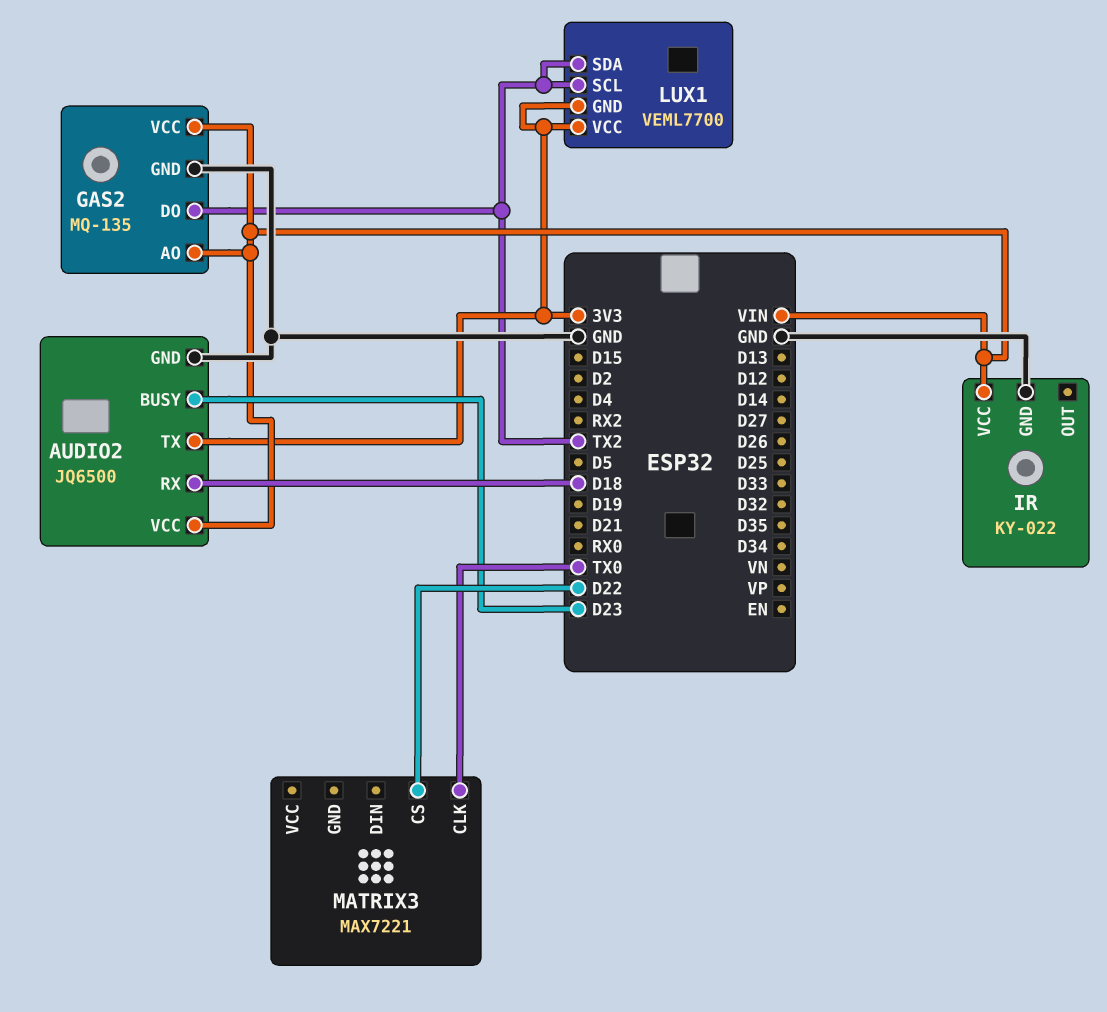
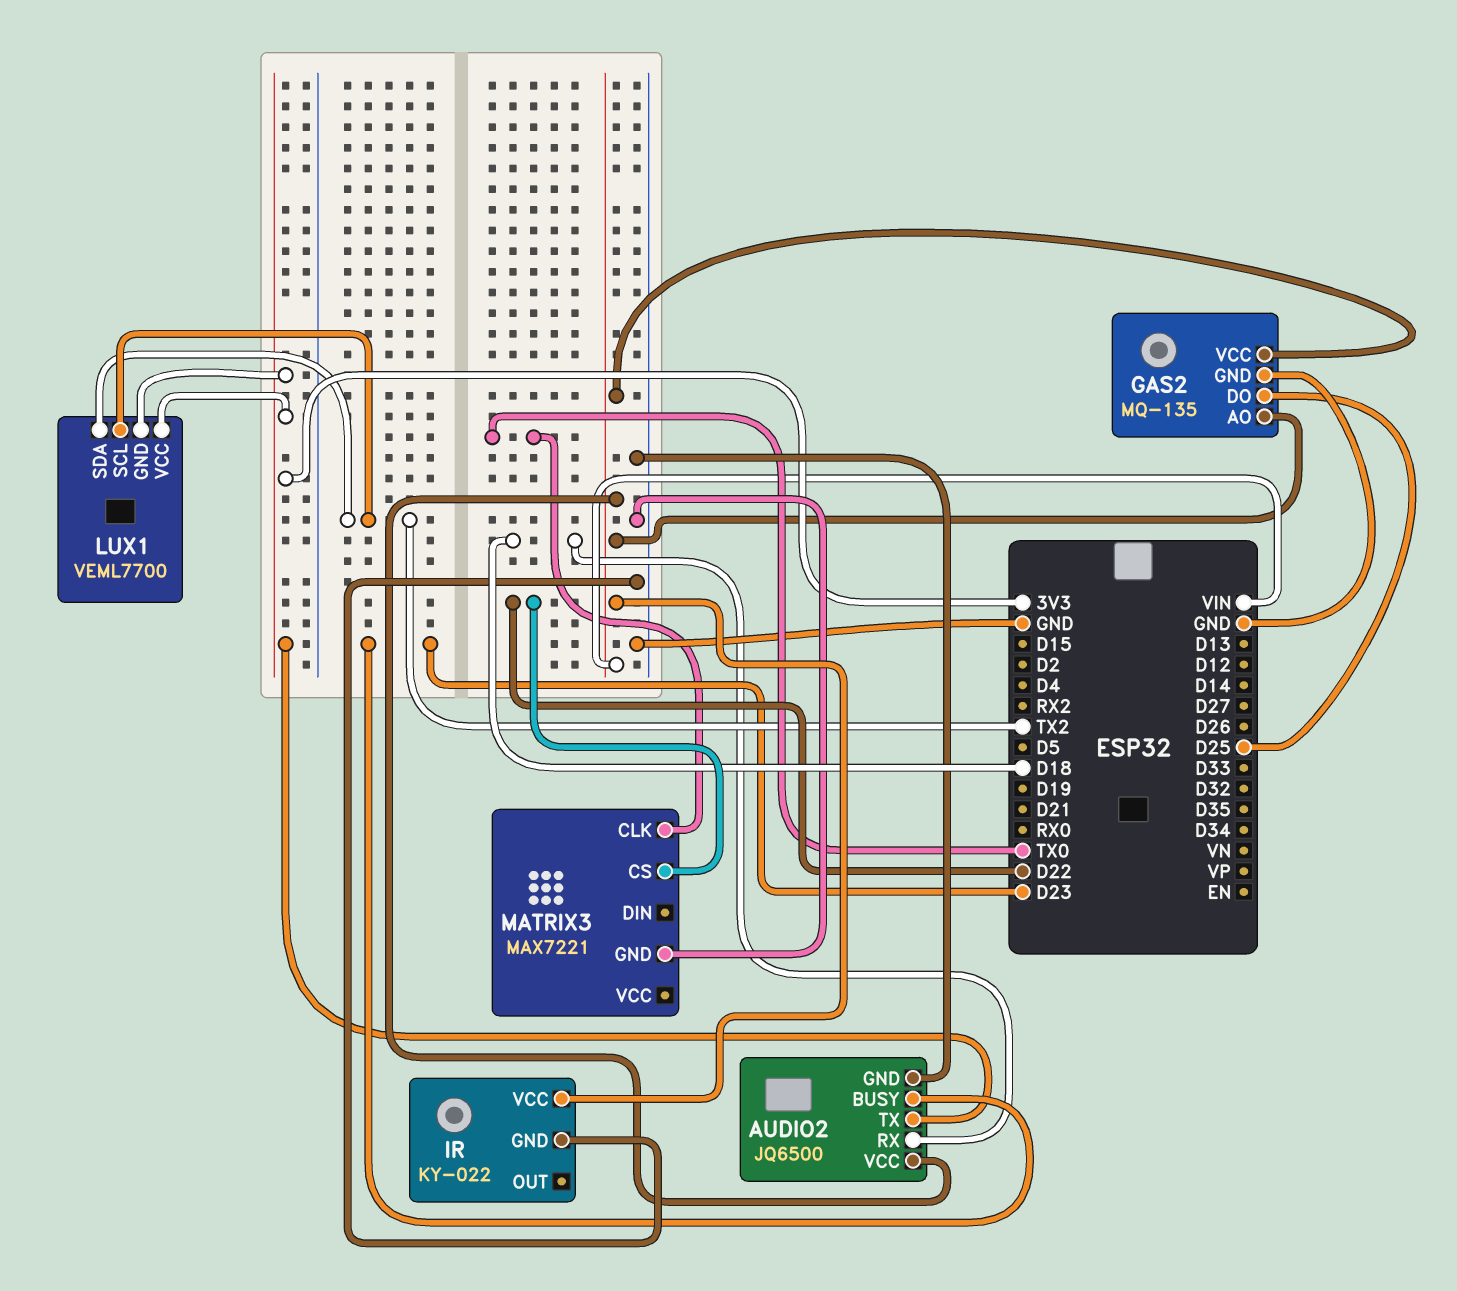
GAS2 pin DO: TX2 -> D25
MATRIX3 pin GND: none -> GND

